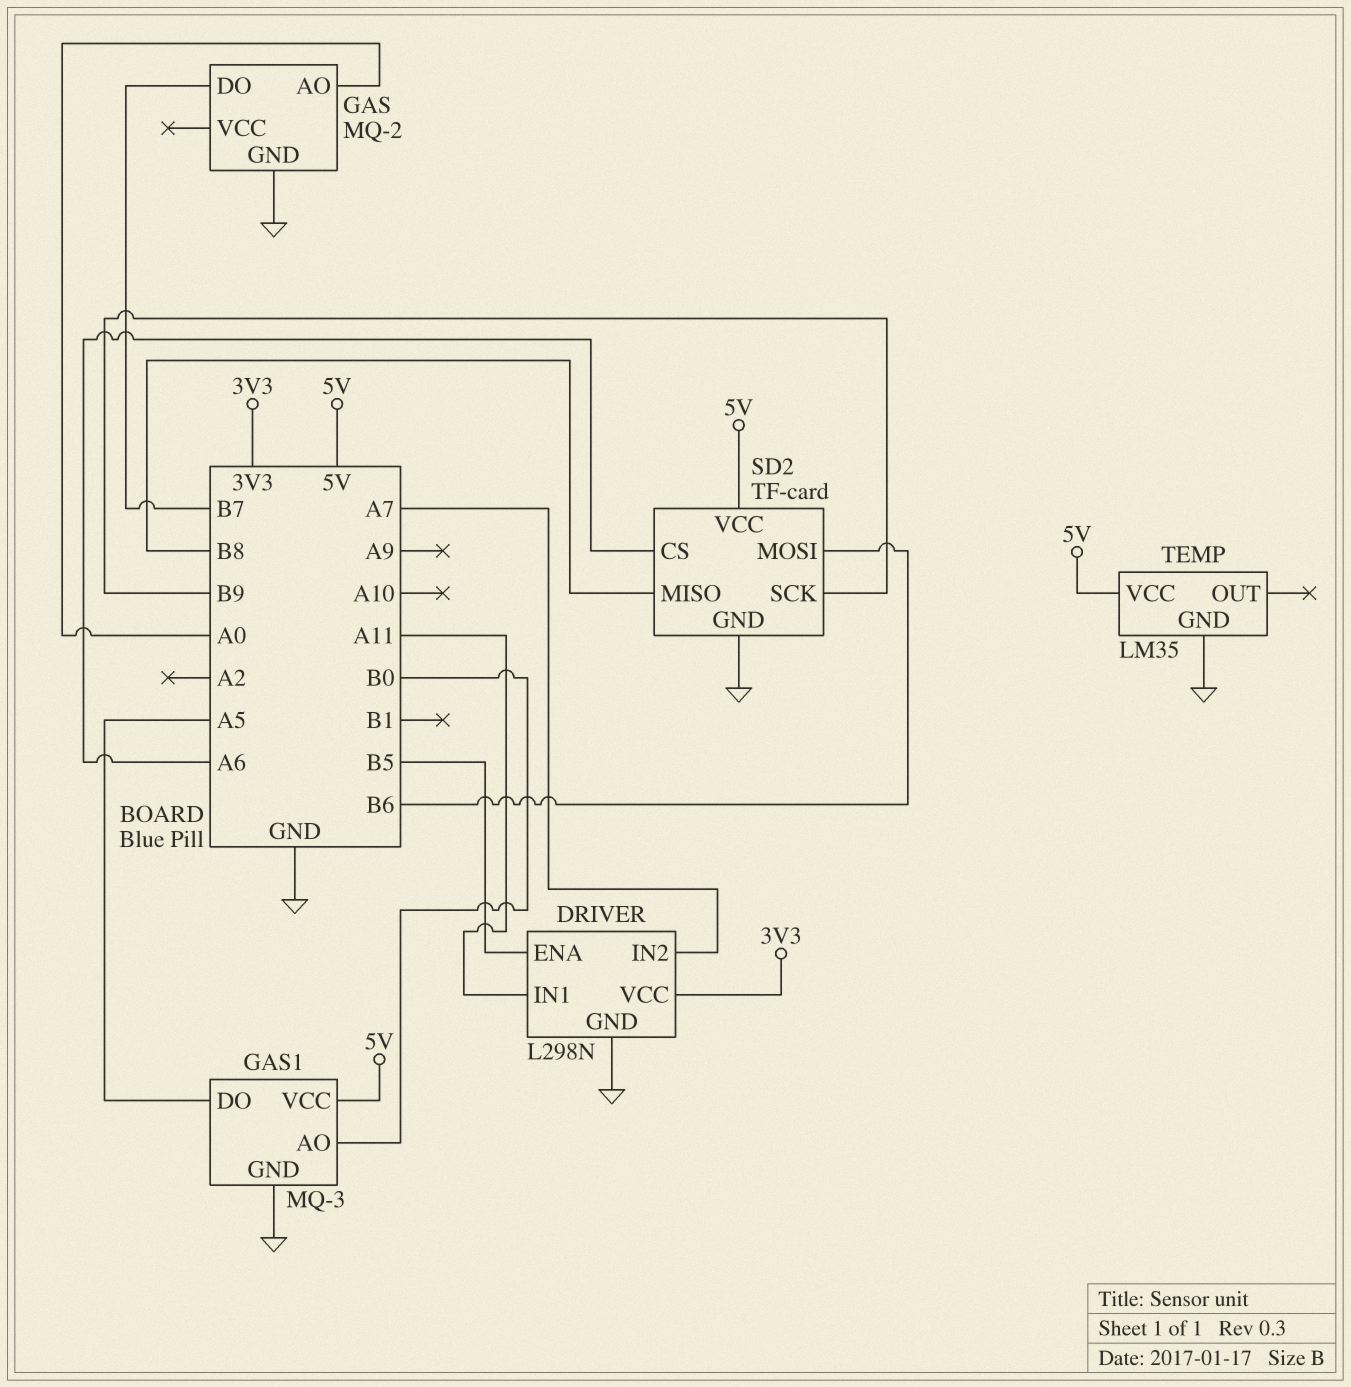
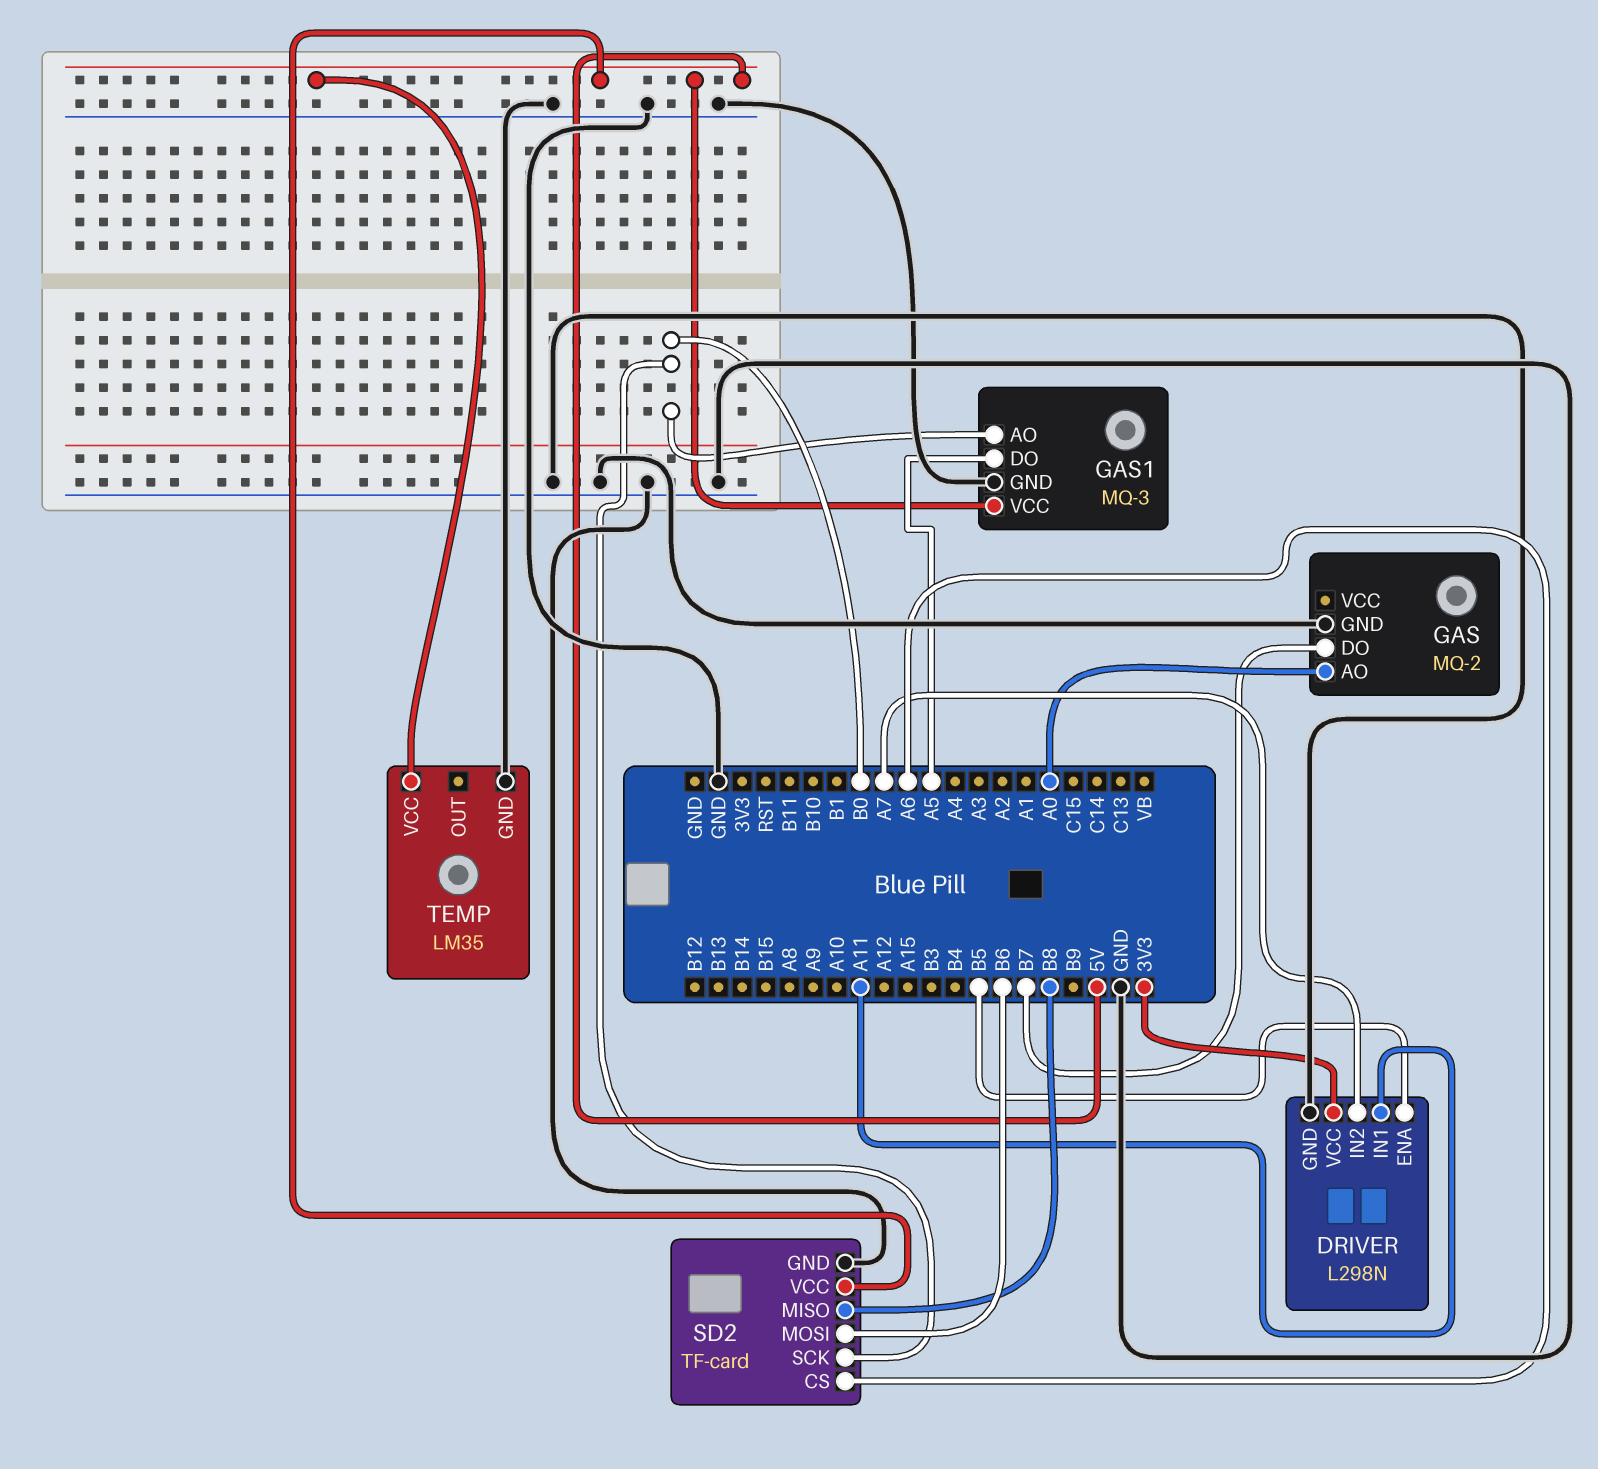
SD2 pin SCK: B9 -> B0

